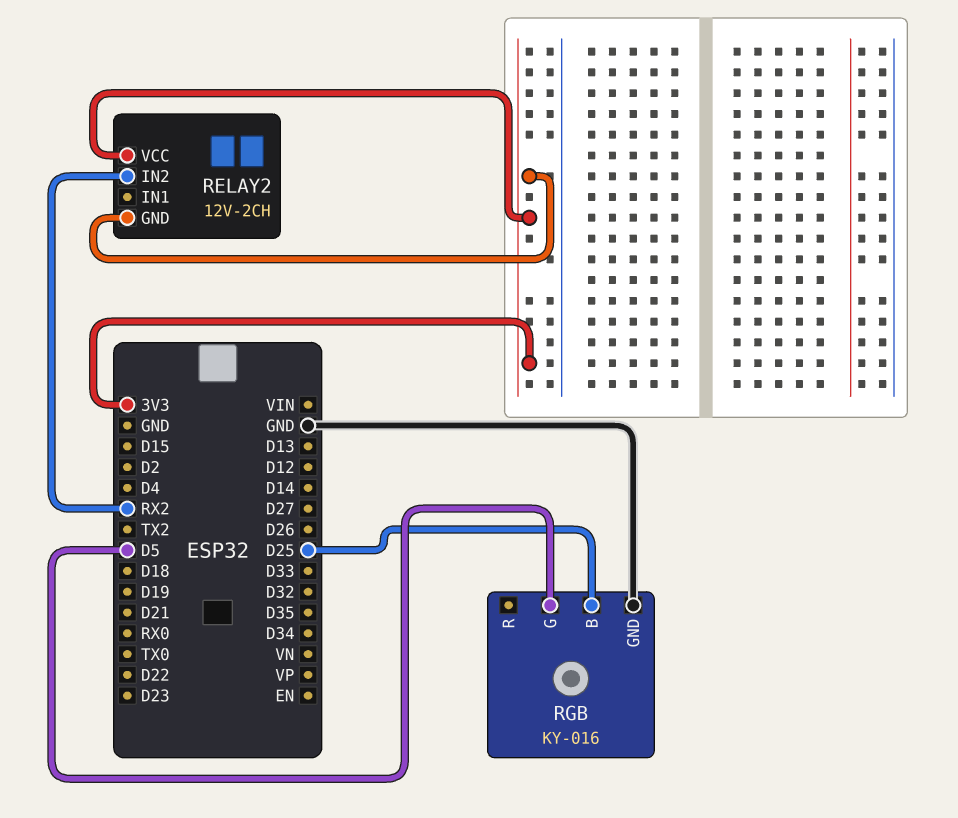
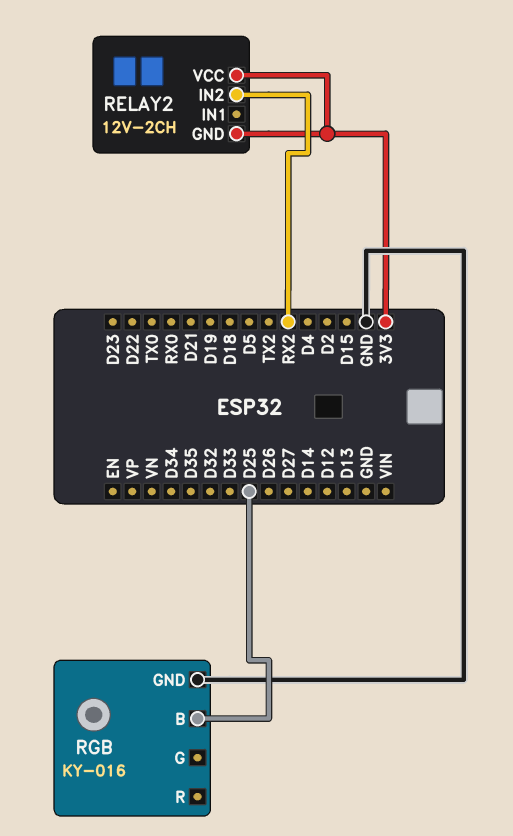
RGB pin G: D5 -> none

